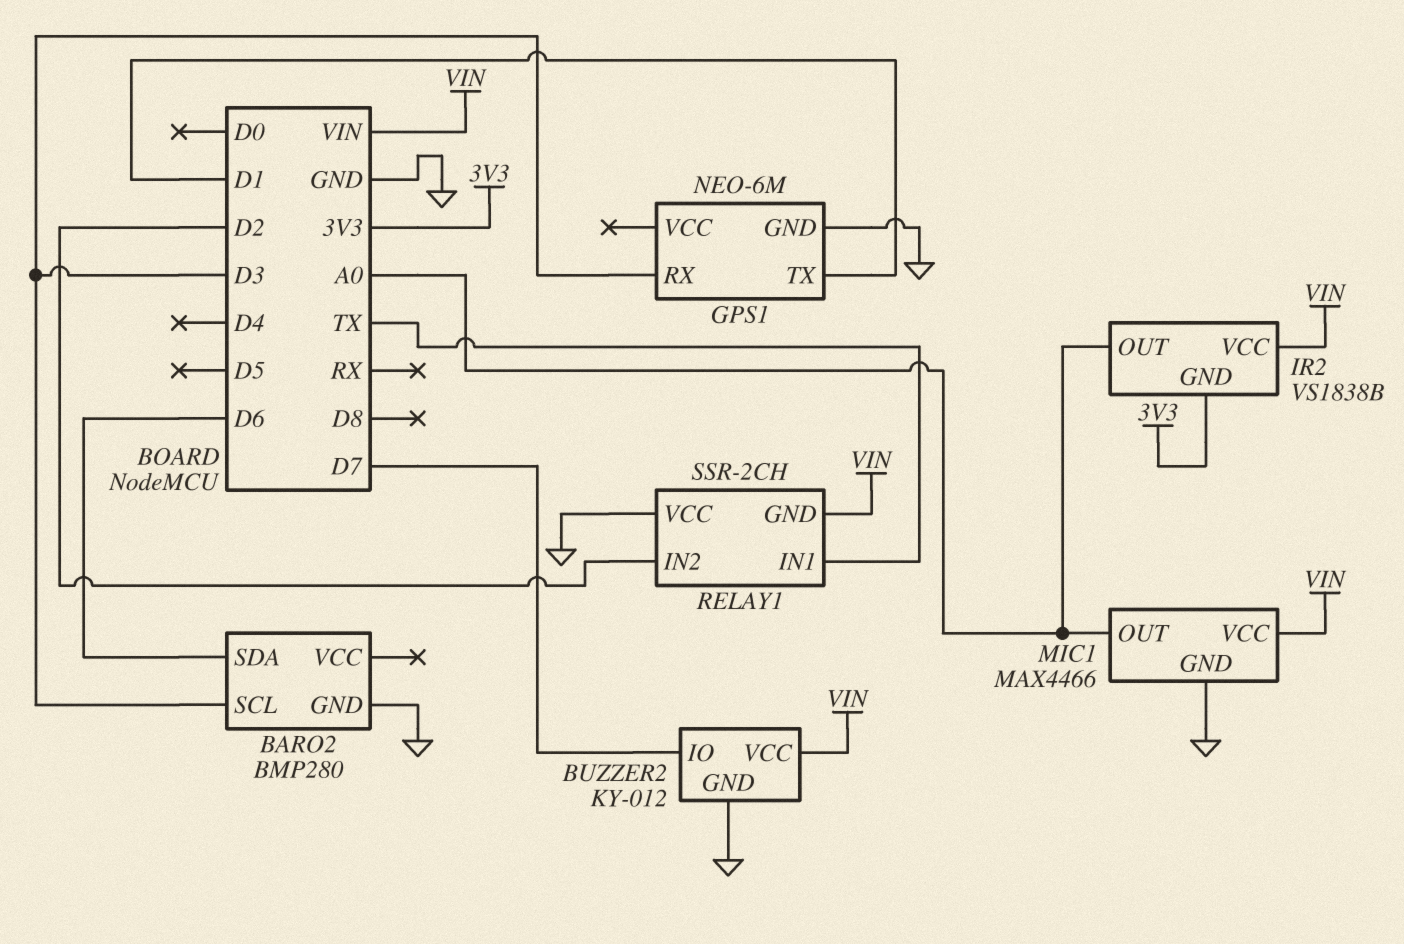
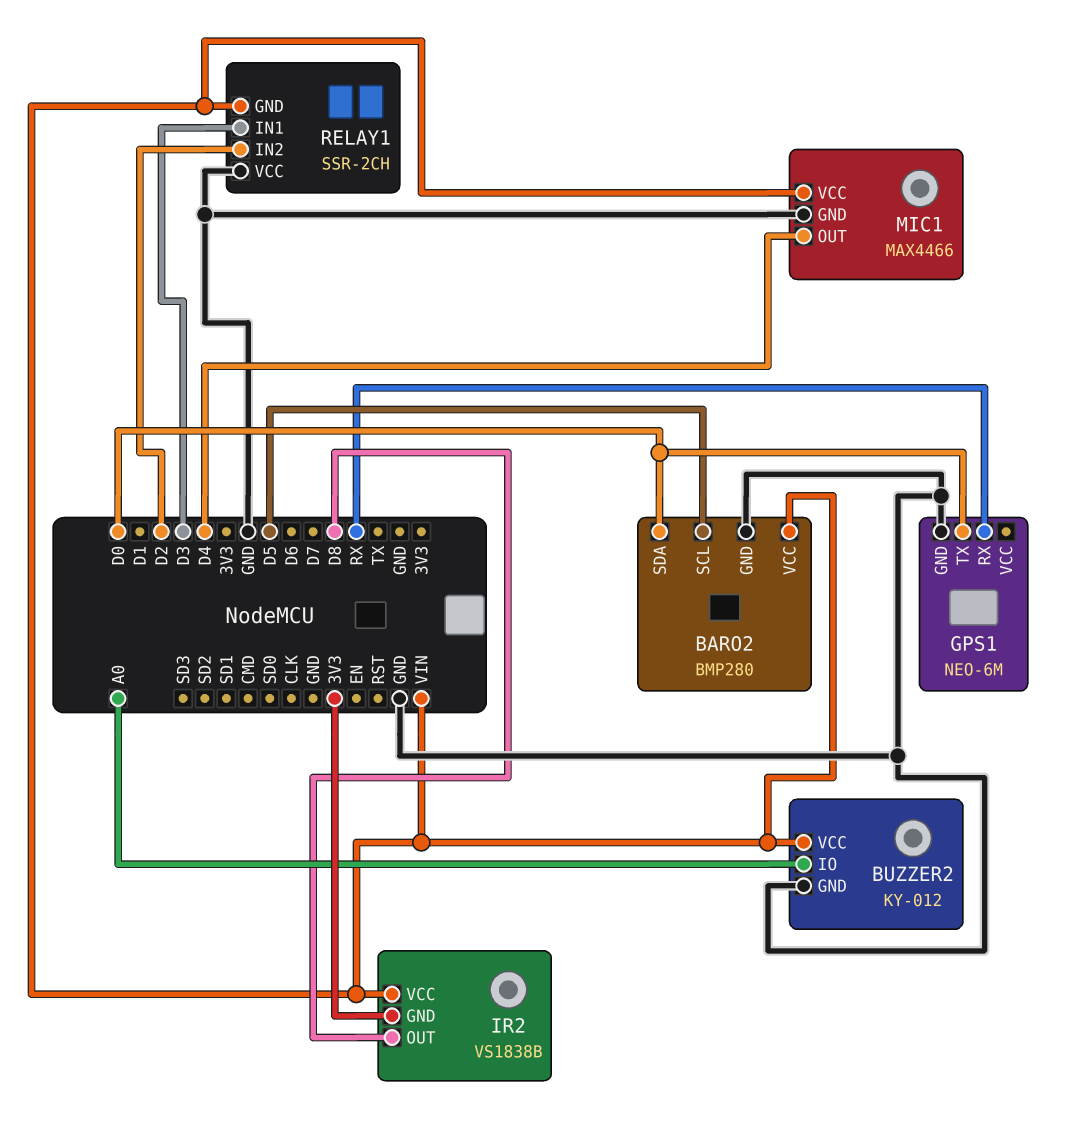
BARO2 pin SCL: D3 -> D5
BARO2 pin SDA: D6 -> D0
BARO2 pin VCC: none -> VIN
BUZZER2 pin IO: D7 -> A0
GPS1 pin RX: D3 -> RX
GPS1 pin TX: D1 -> D0
IR2 pin OUT: A0 -> D8
MIC1 pin OUT: A0 -> D4
RELAY1 pin IN1: TX -> D3

